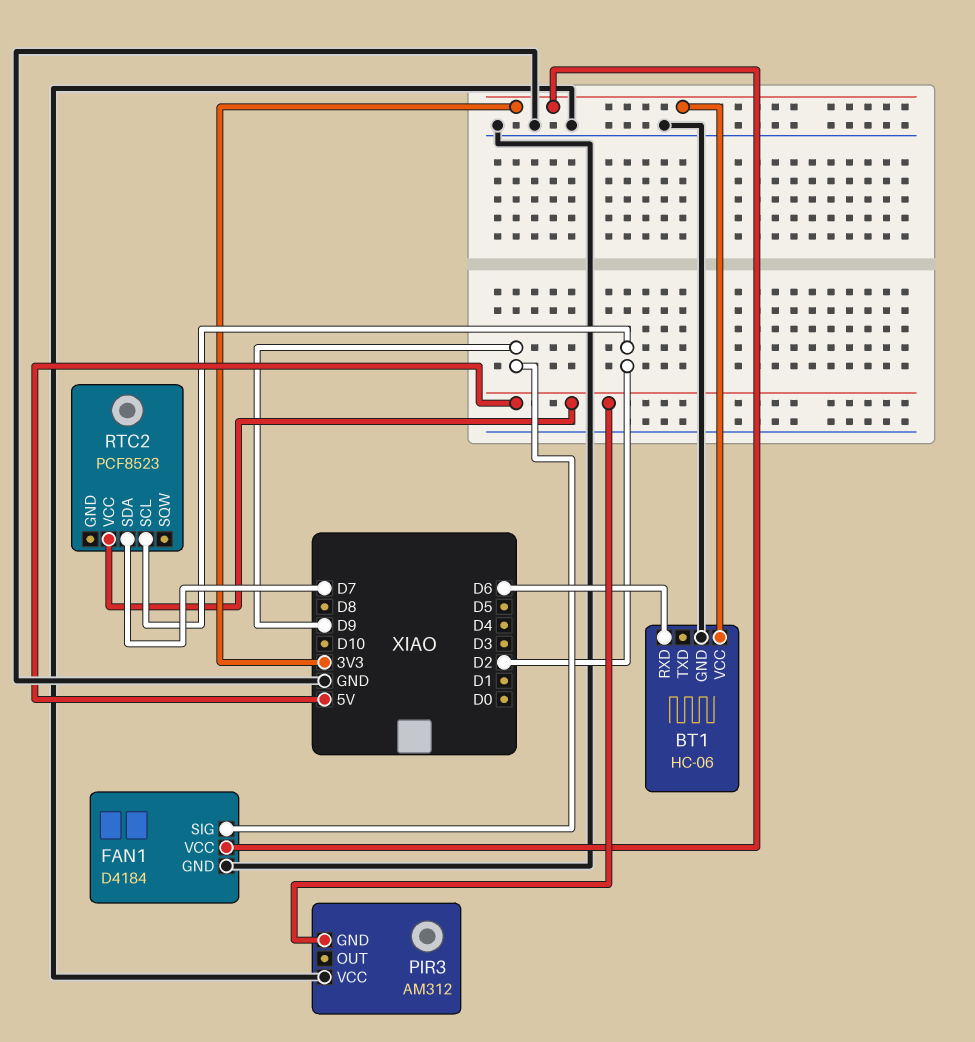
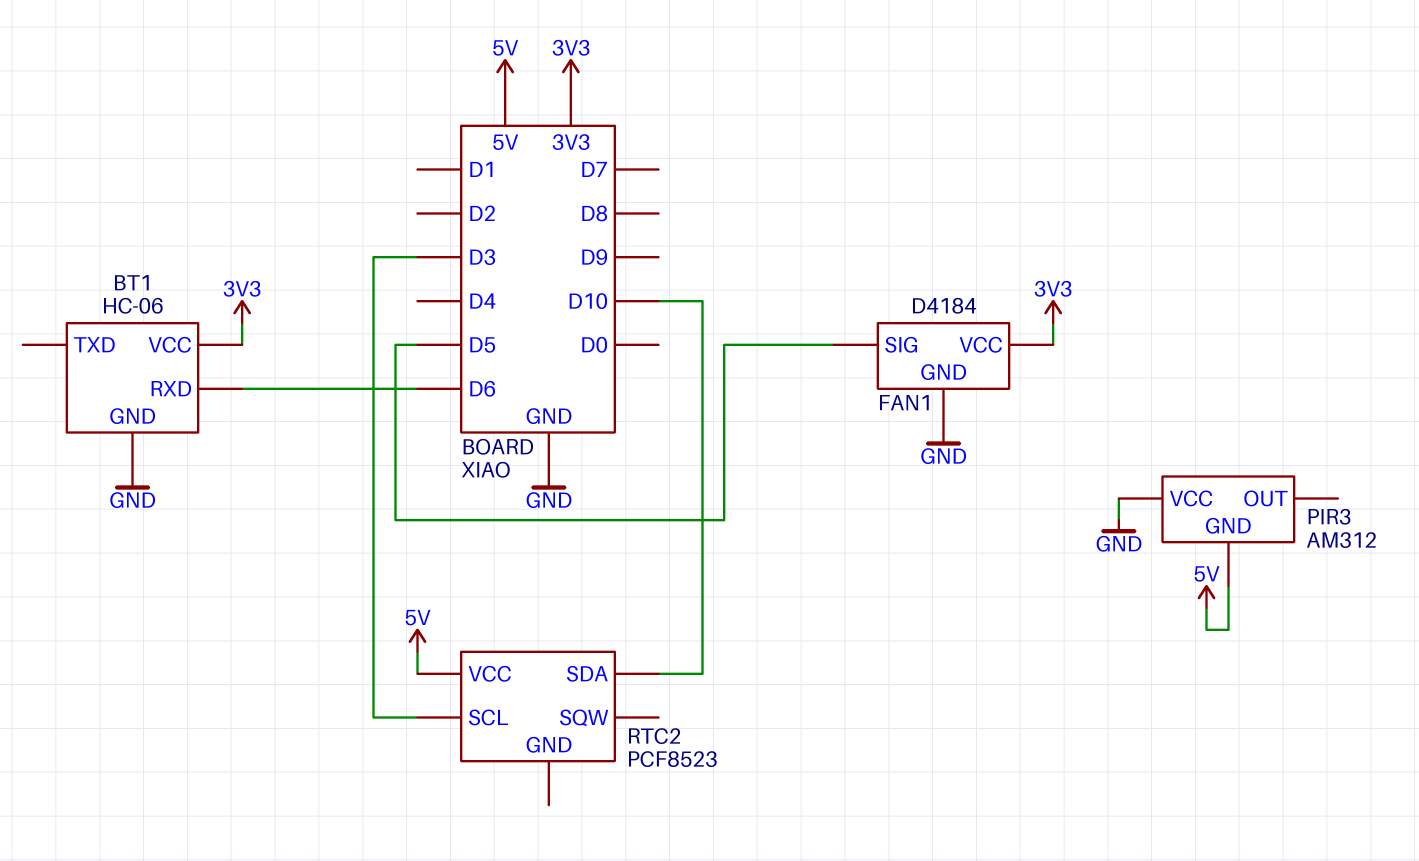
FAN1 pin SIG: D9 -> D5
RTC2 pin SCL: D2 -> D3
RTC2 pin SDA: D7 -> D10

